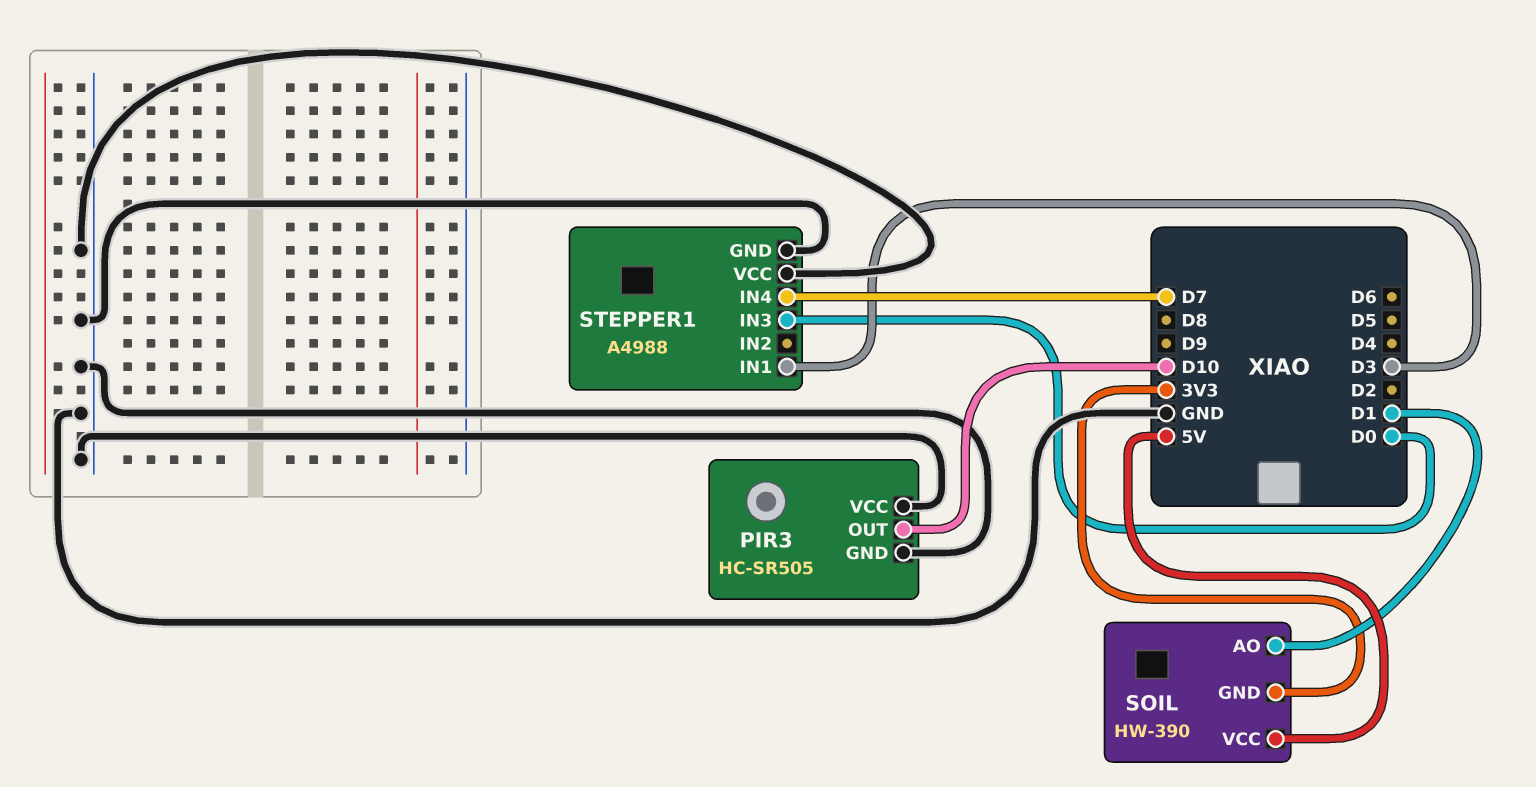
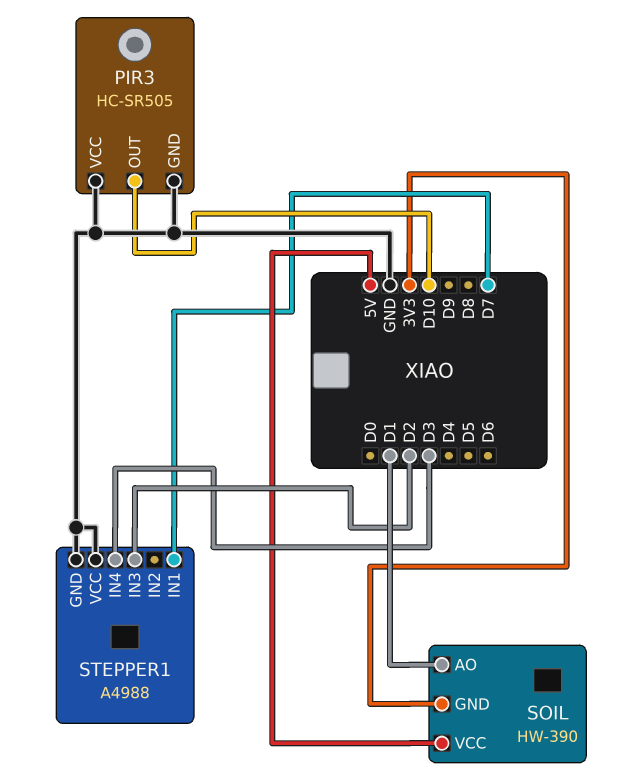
STEPPER1 pin IN1: D3 -> D7
STEPPER1 pin IN3: D0 -> D2
STEPPER1 pin IN4: D7 -> D3

